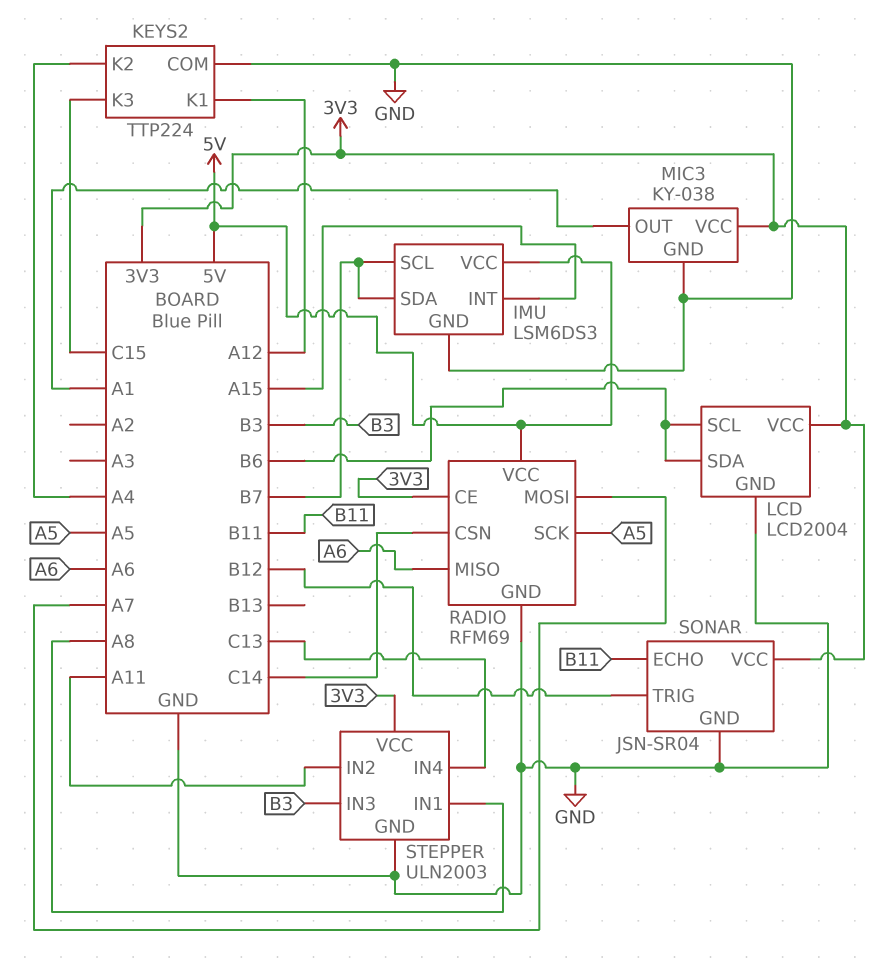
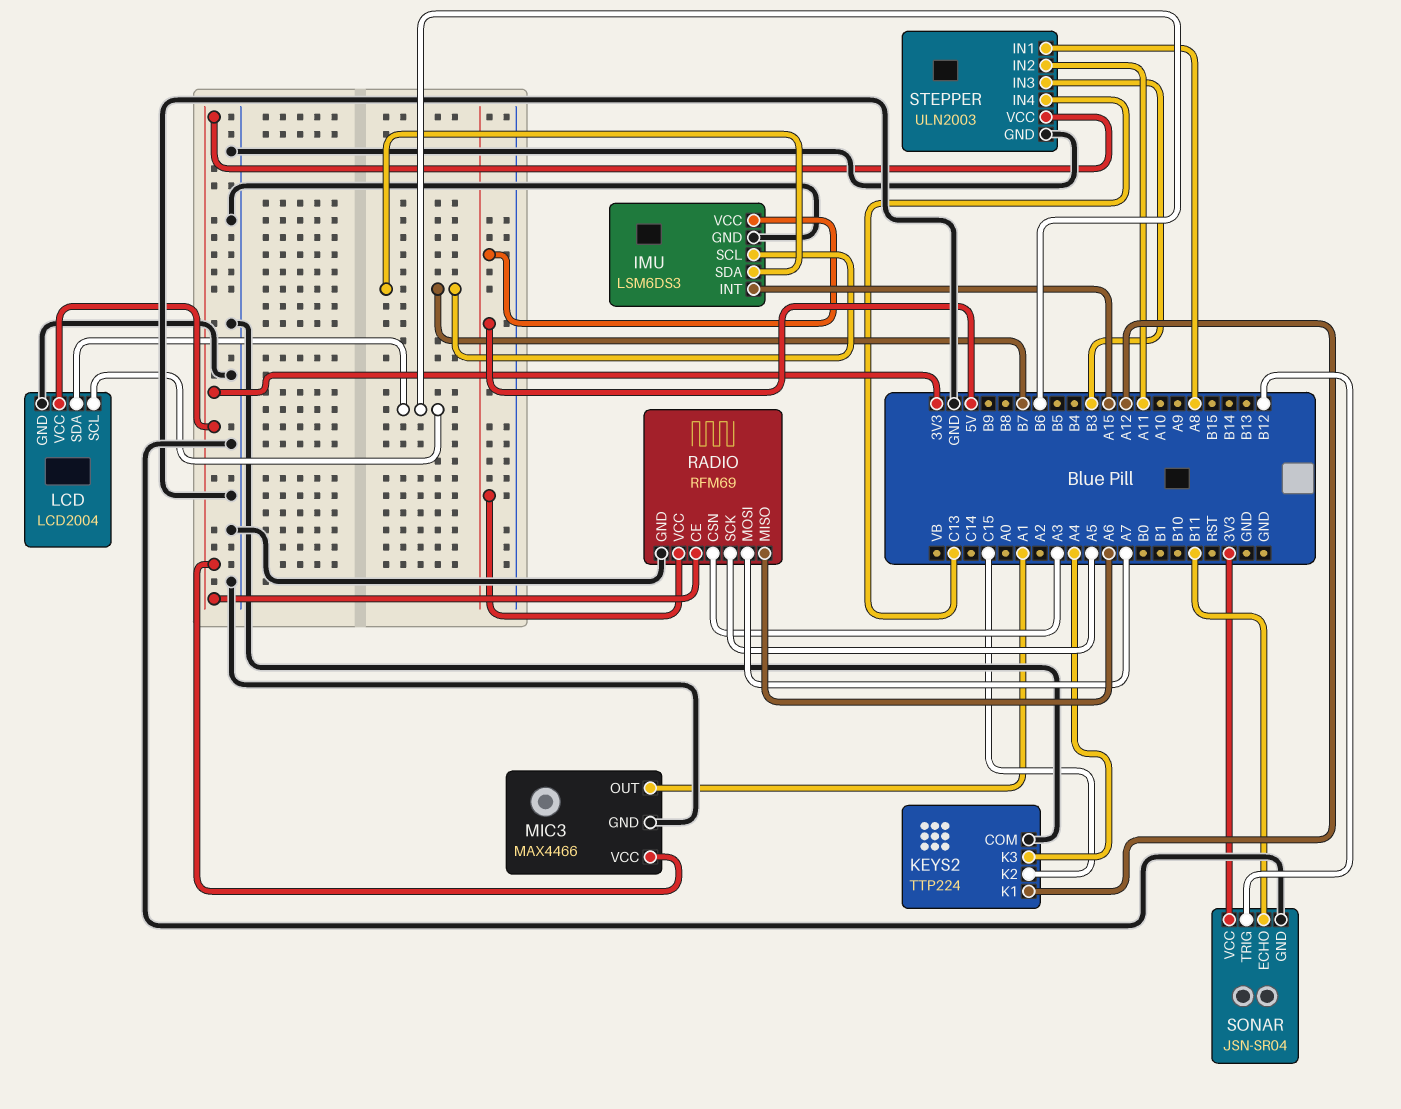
KEYS2 pin K2: A4 -> C15
KEYS2 pin K3: C15 -> A4
MIC3: KY-038 -> MAX4466
RADIO pin CSN: C14 -> A3

